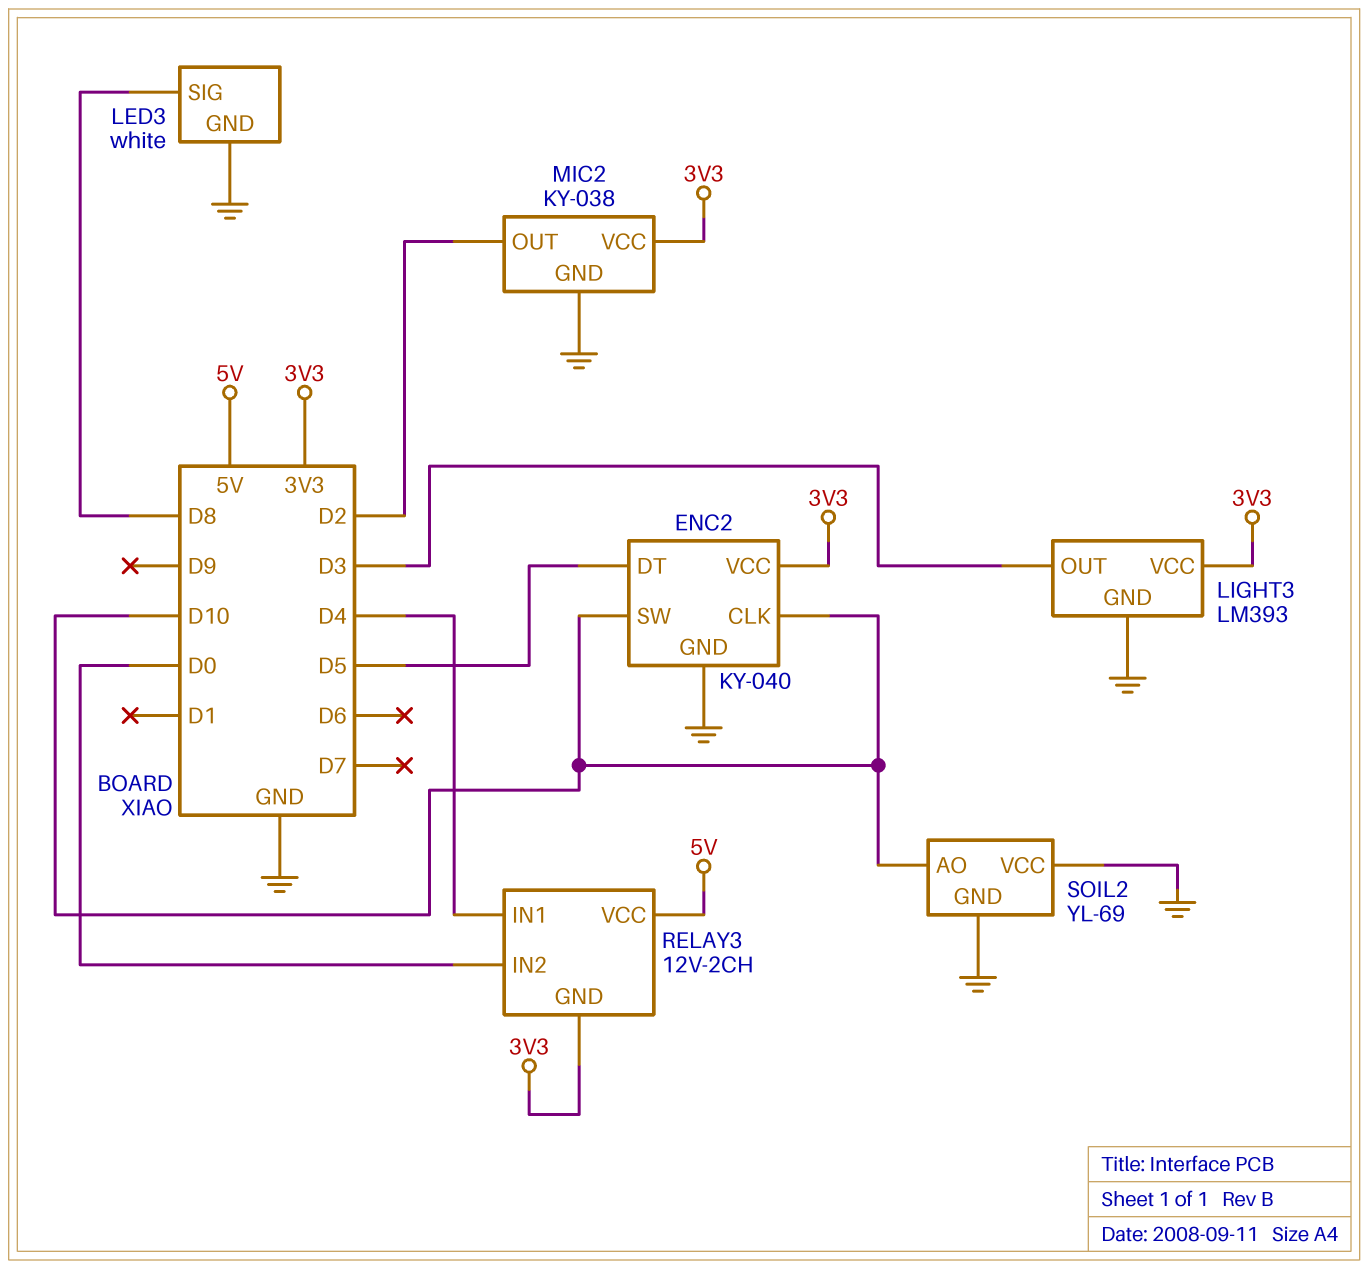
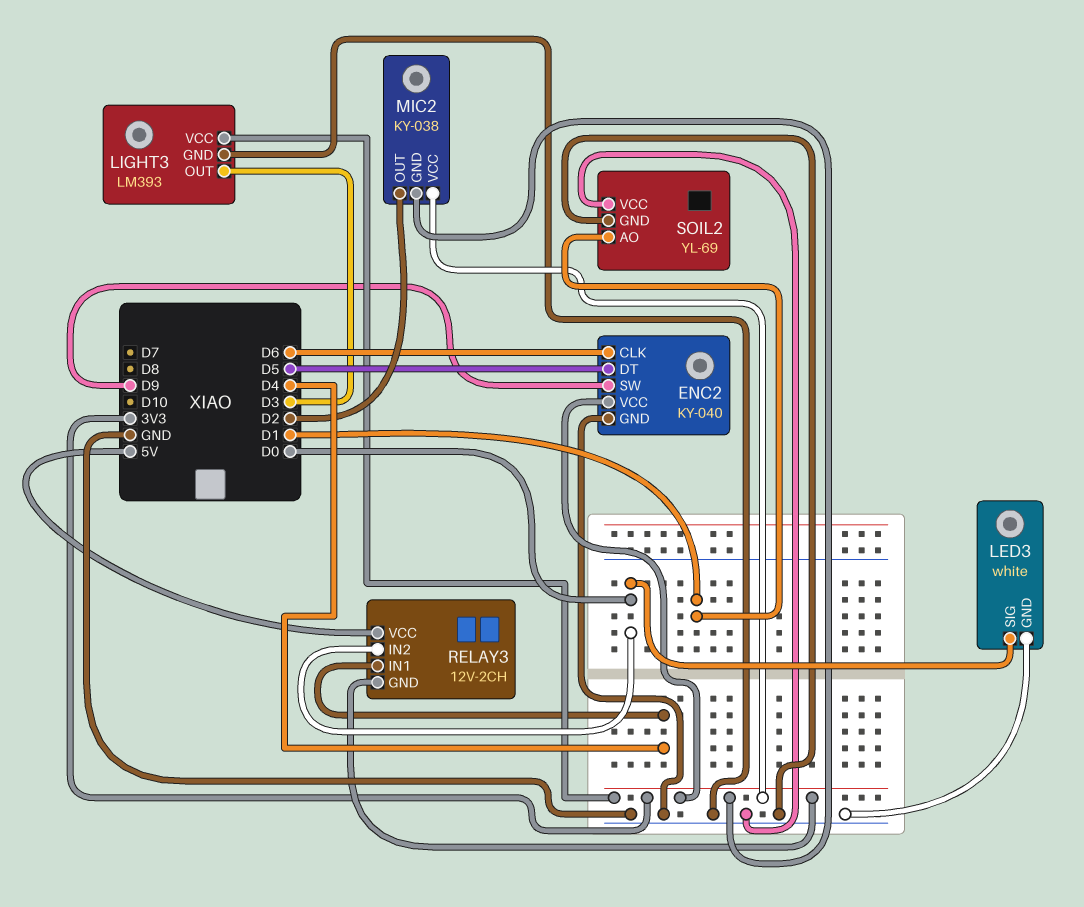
ENC2 pin CLK: D10 -> D6
ENC2 pin SW: D10 -> D9
LED3 pin SIG: D8 -> D0
MIC2 pin GND: GND -> 3V3
SOIL2 pin AO: D10 -> D1

